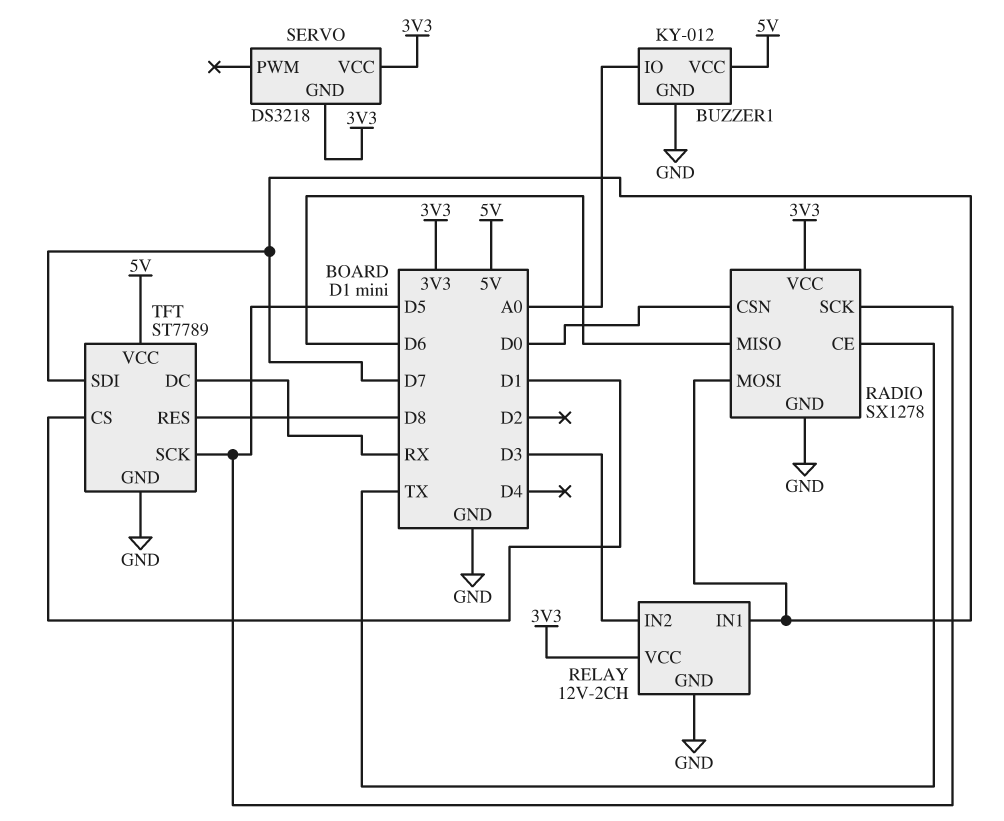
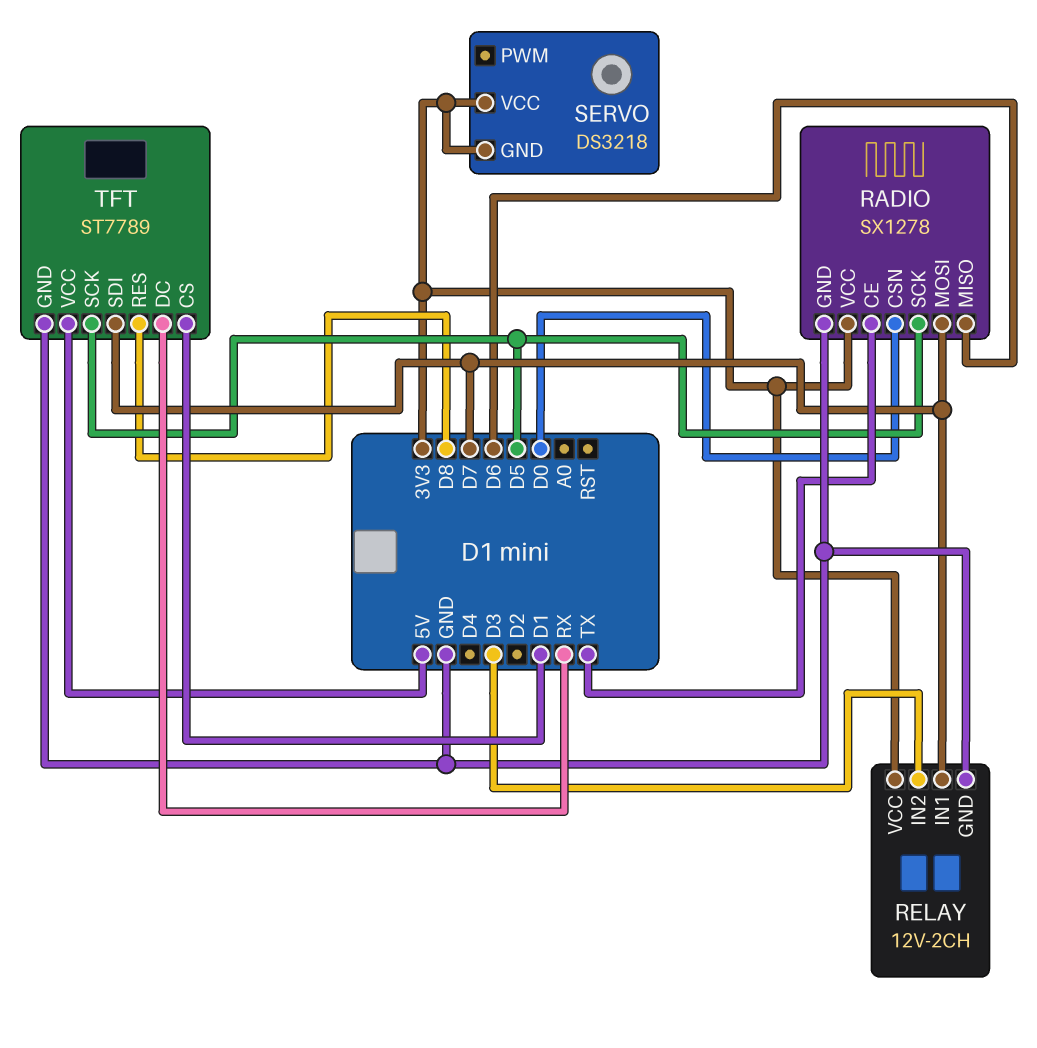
BUZZER1: KY-012 -> none
BUZZER1 pin GND: GND -> none
BUZZER1 pin IO: A0 -> none
BUZZER1 pin VCC: 5V -> none

